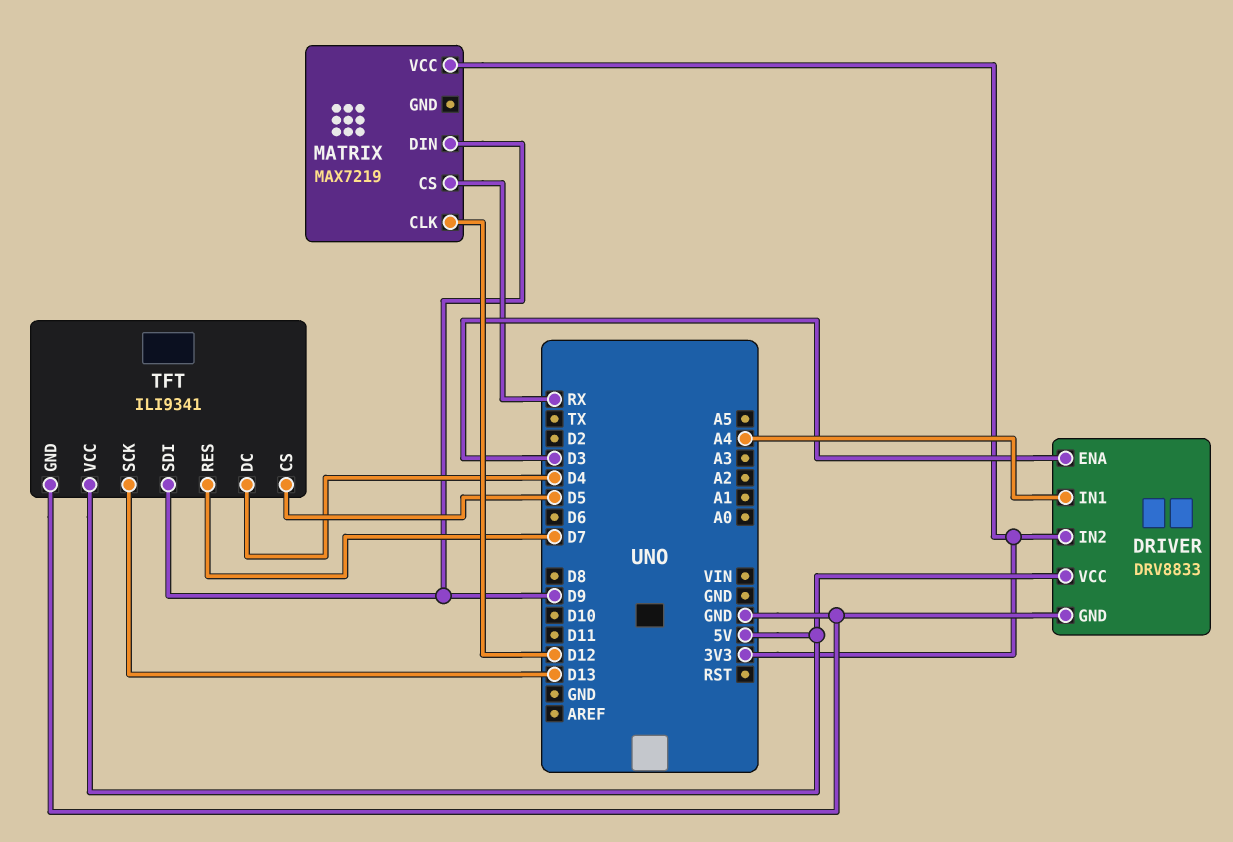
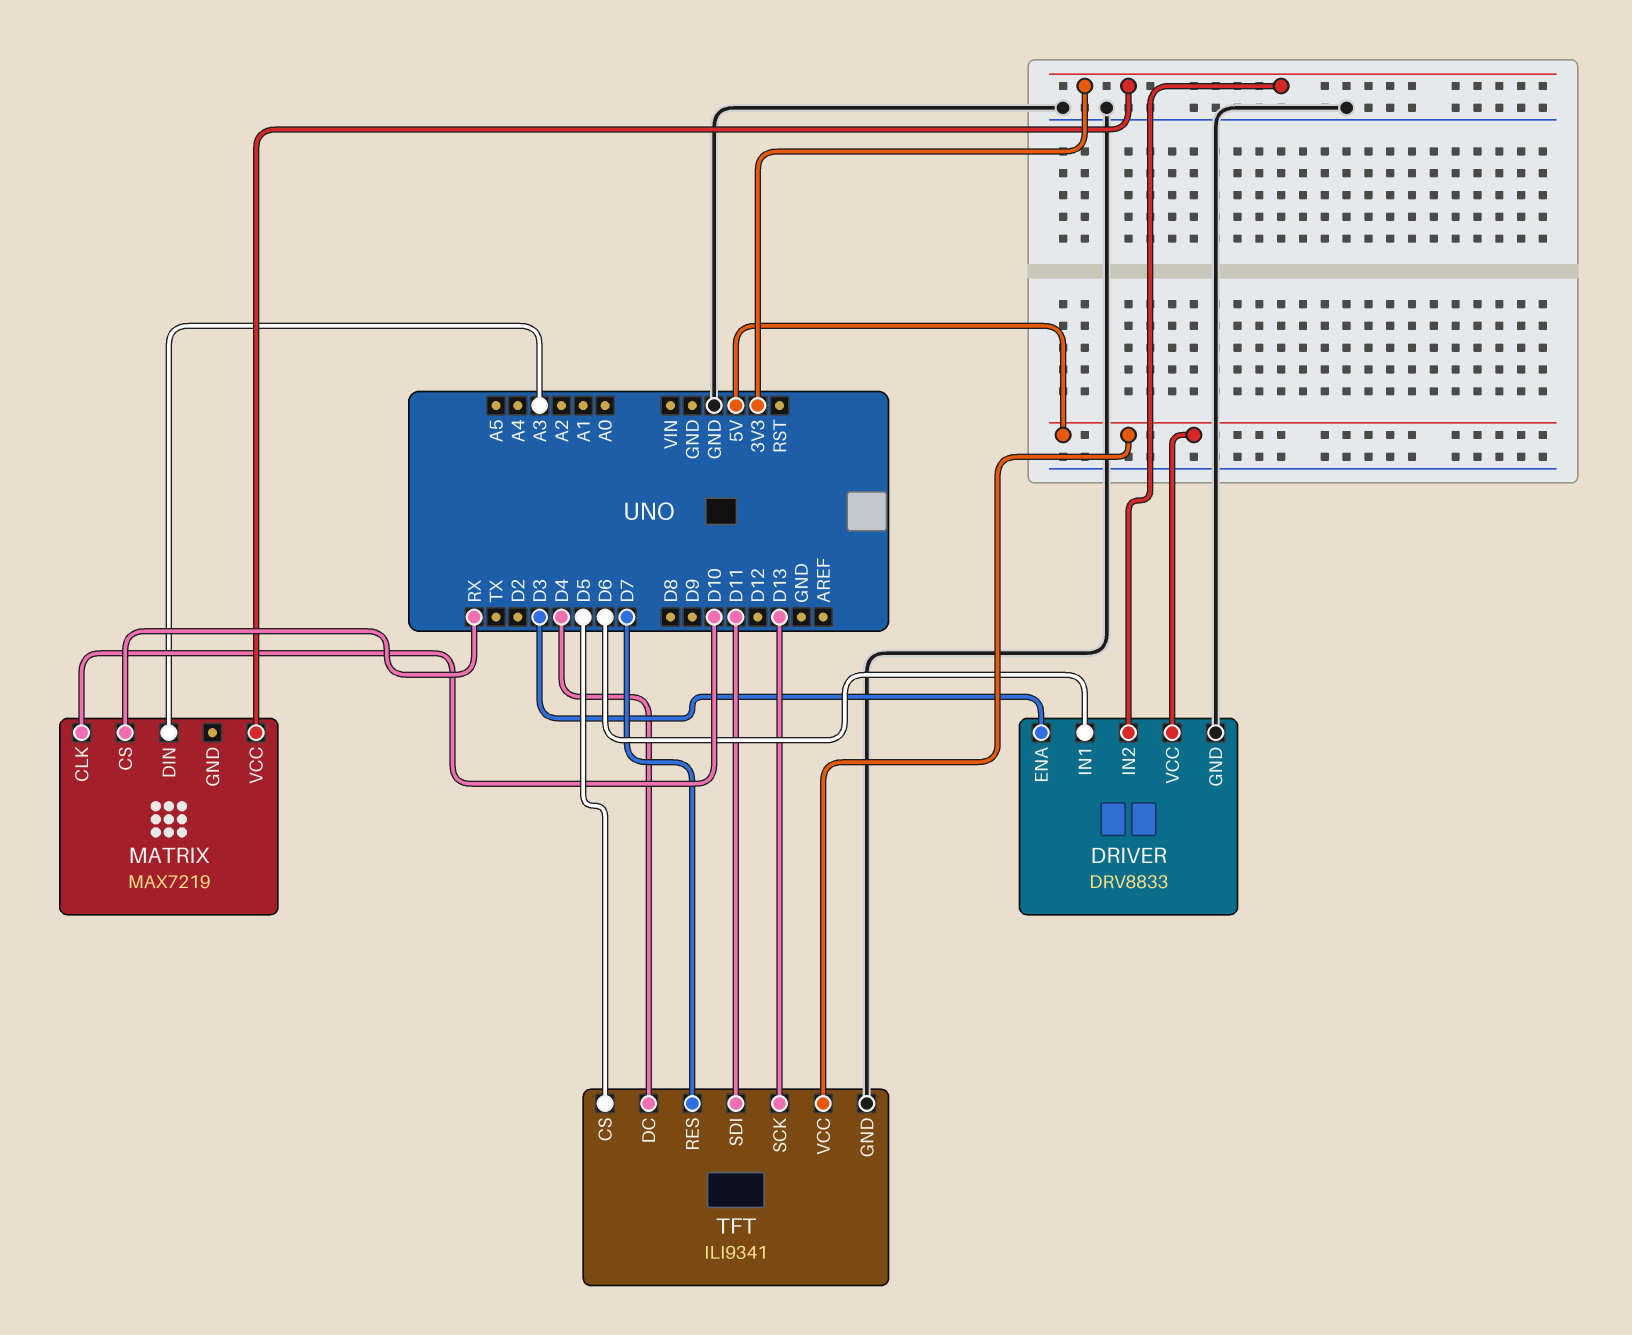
DRIVER pin IN1: A4 -> D6
MATRIX pin CLK: D12 -> D10
MATRIX pin DIN: D9 -> A3
TFT pin SDI: D9 -> D11

